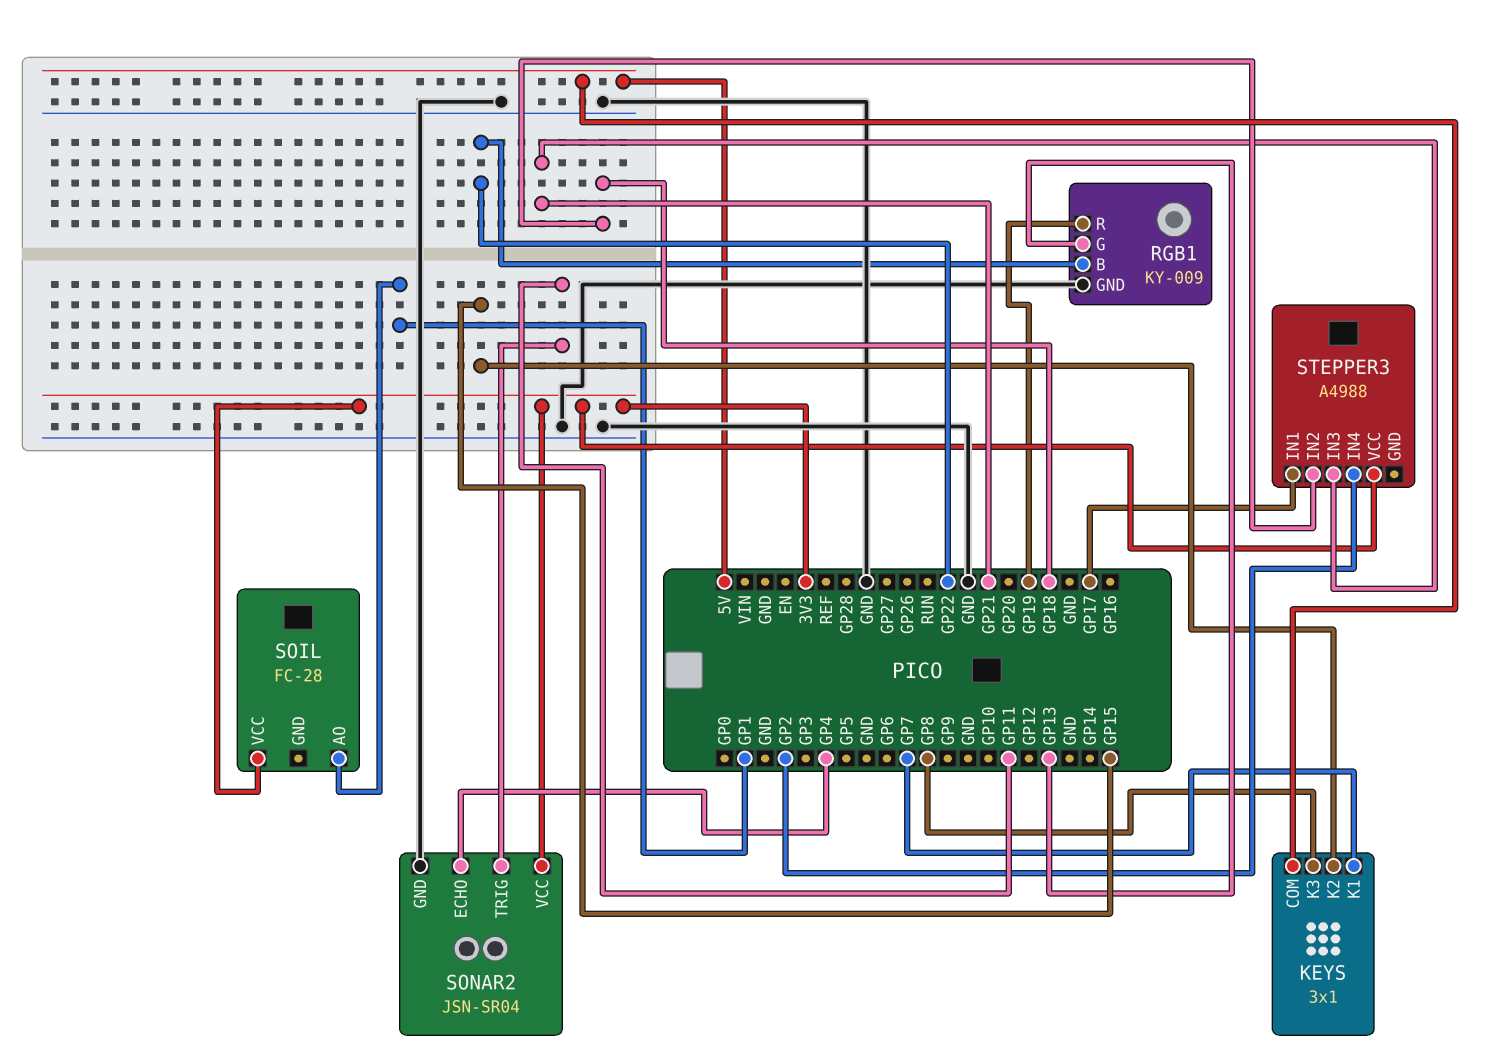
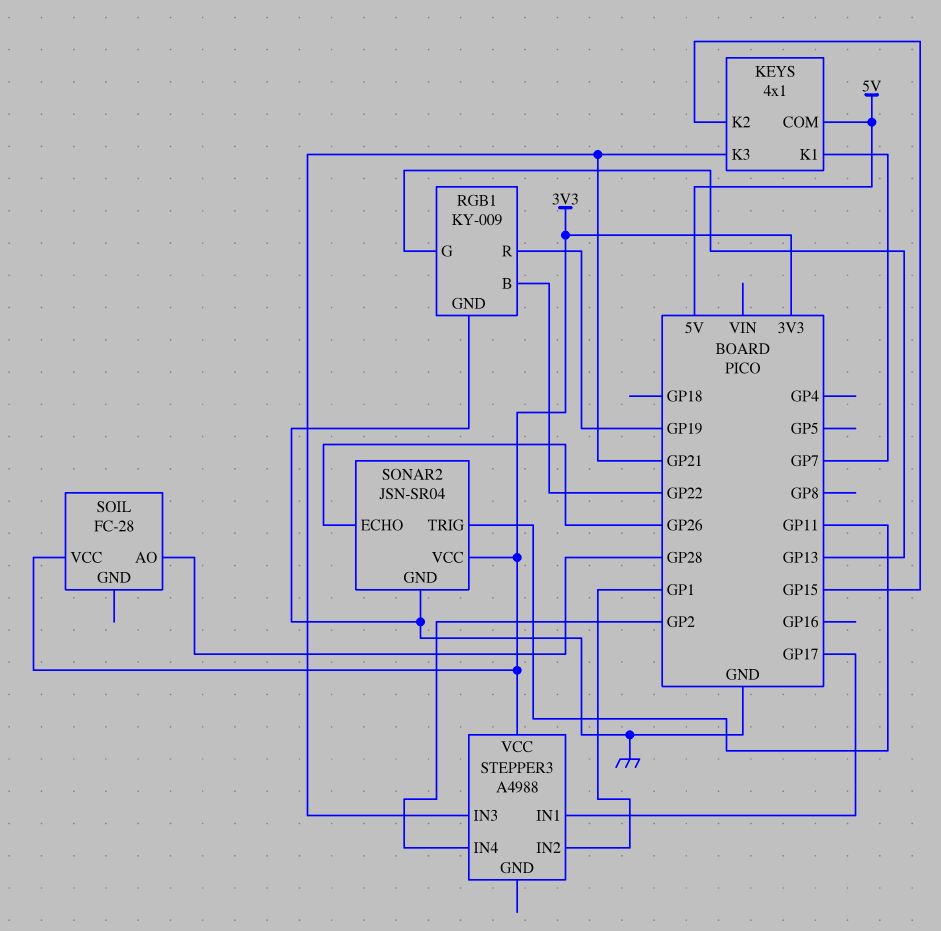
KEYS: 3x1 -> 4x1
KEYS pin K3: GP8 -> GP21
SOIL pin AO: GP1 -> GP28
SONAR2 pin ECHO: GP4 -> GP26
STEPPER3 pin IN2: GP18 -> GP1

